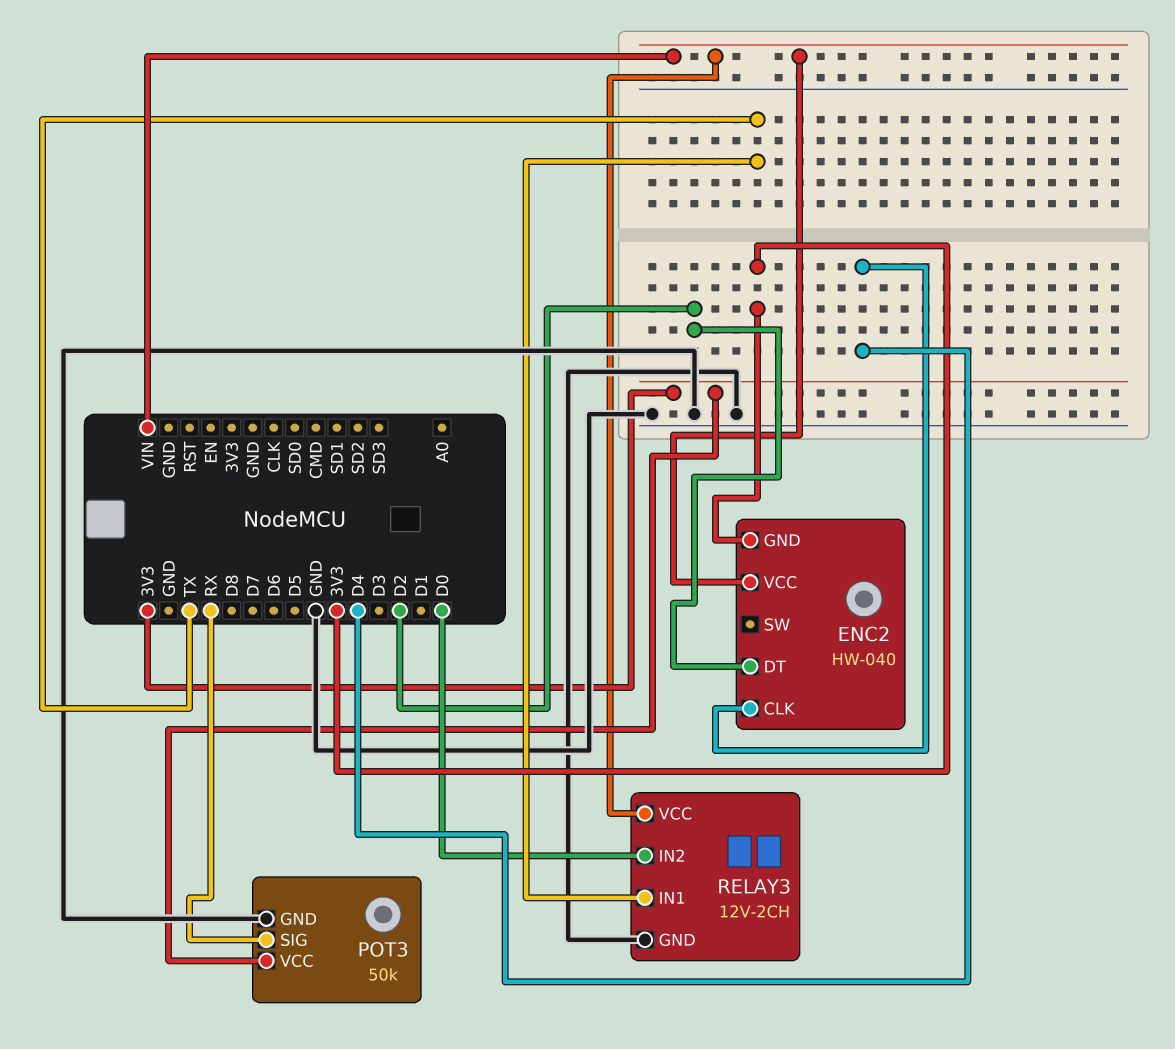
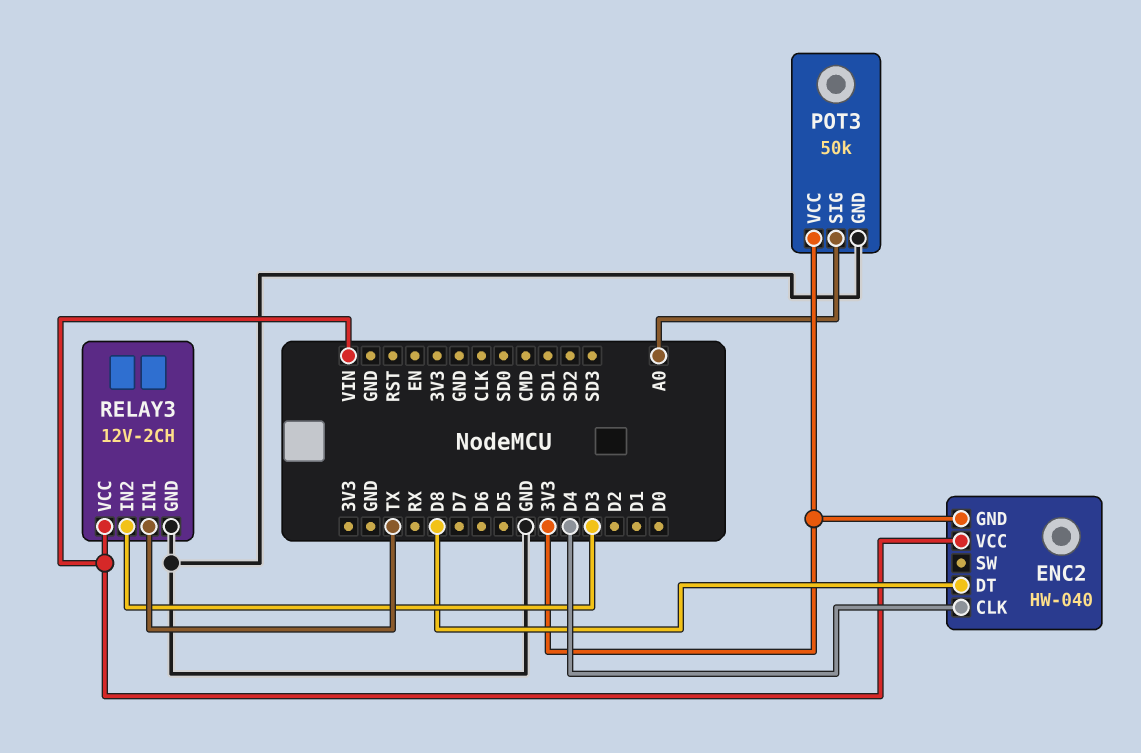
ENC2 pin DT: D2 -> D8
POT3 pin SIG: RX -> A0
RELAY3 pin IN2: D0 -> D3

